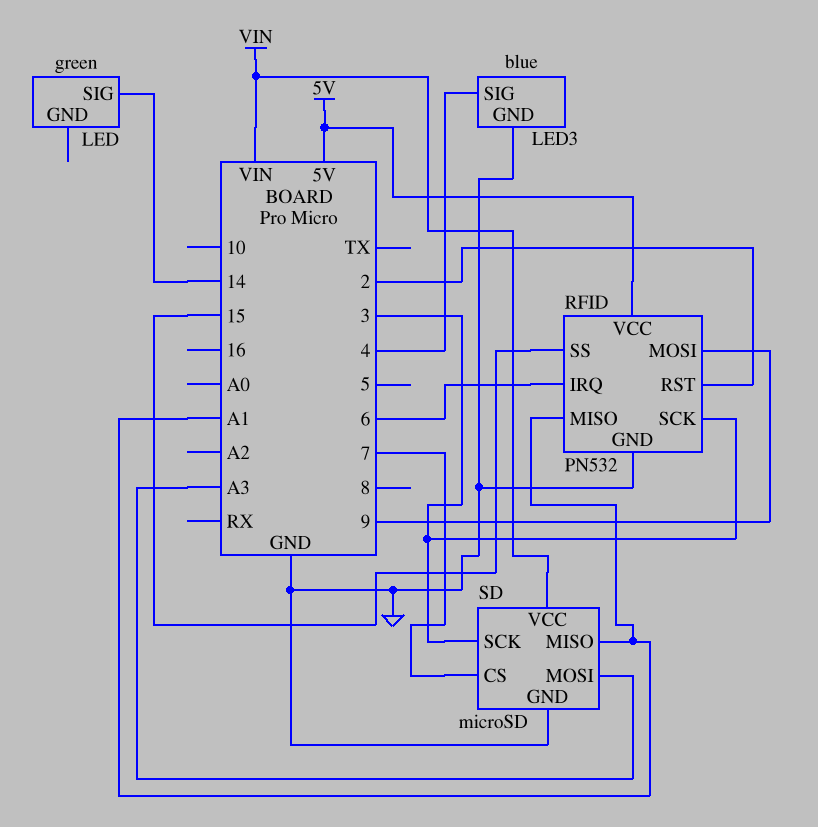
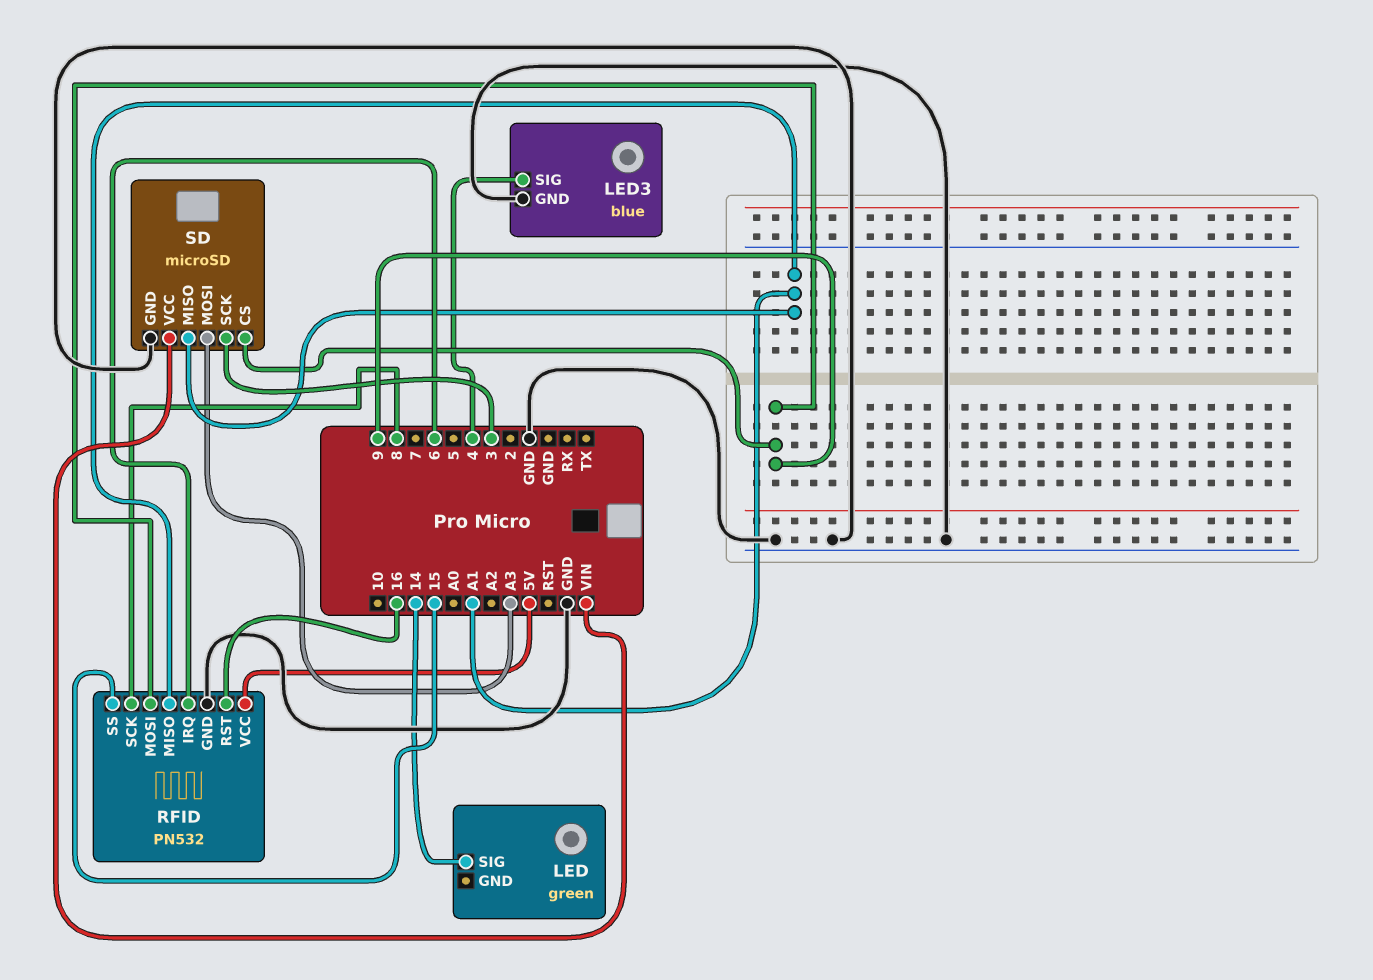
RFID pin RST: 2 -> 16
RFID pin SCK: 3 -> 8
SD pin CS: 7 -> 9

